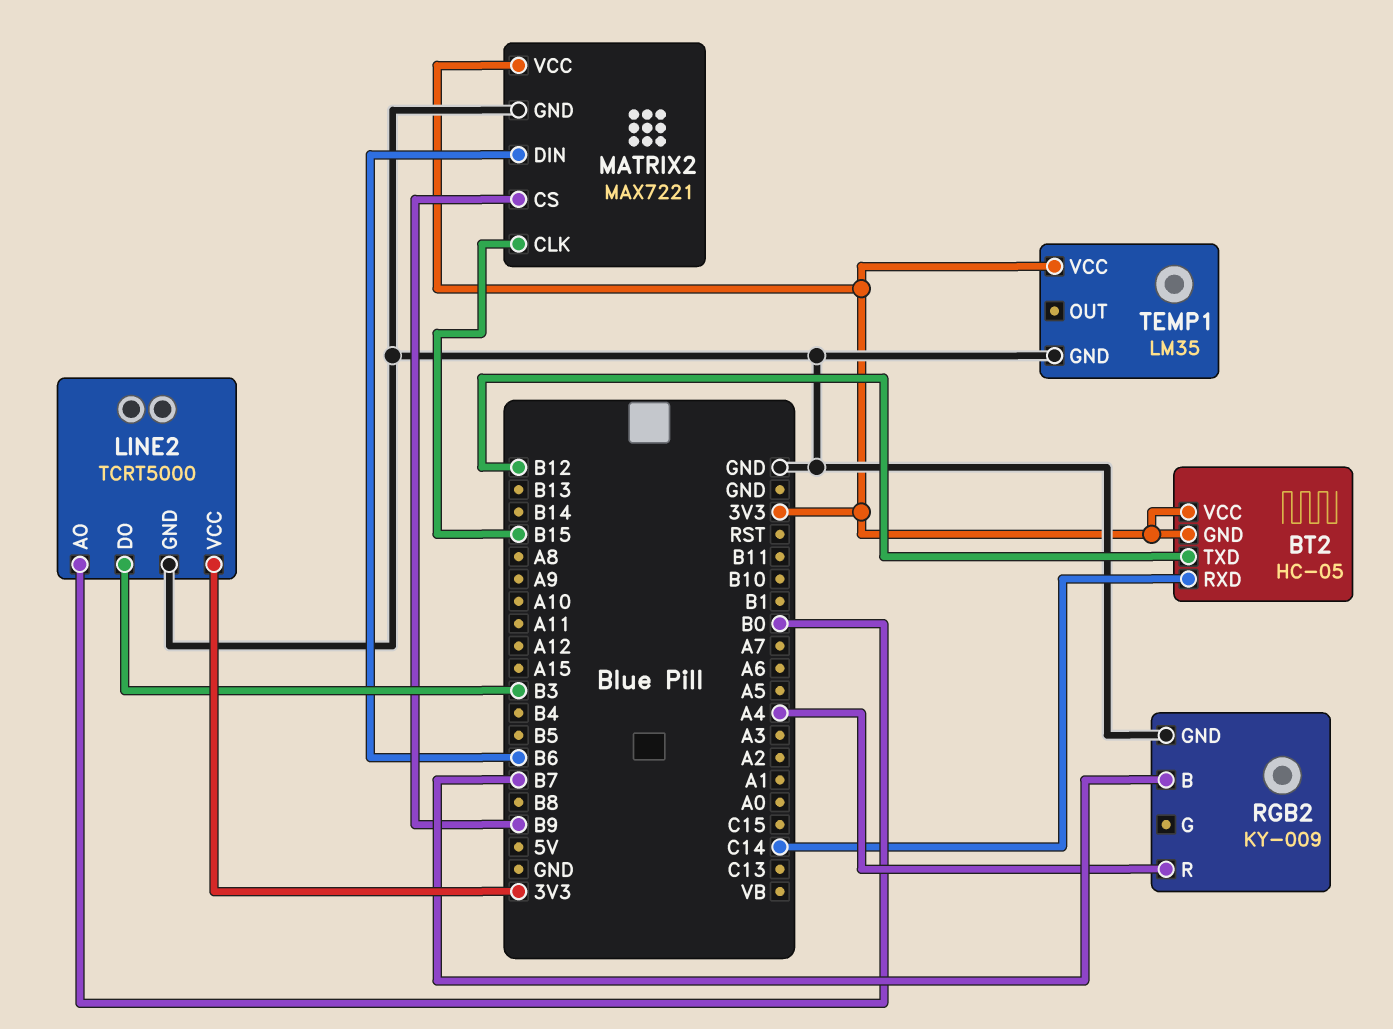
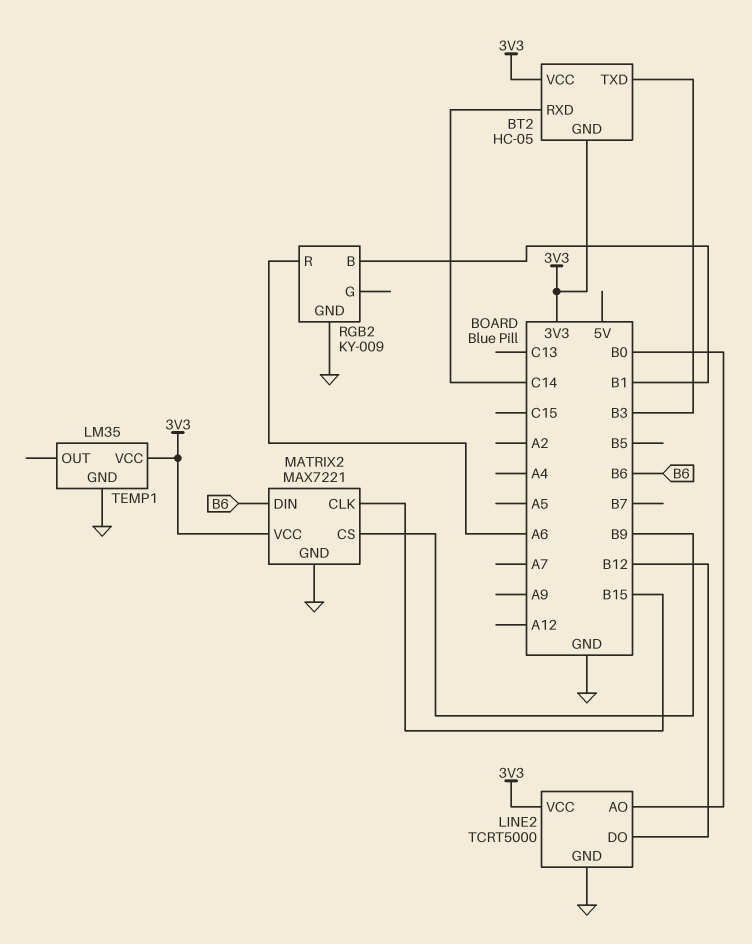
BT2 pin TXD: B12 -> B3
LINE2 pin DO: B3 -> B12
RGB2 pin B: B7 -> B1
RGB2 pin R: A4 -> A6

